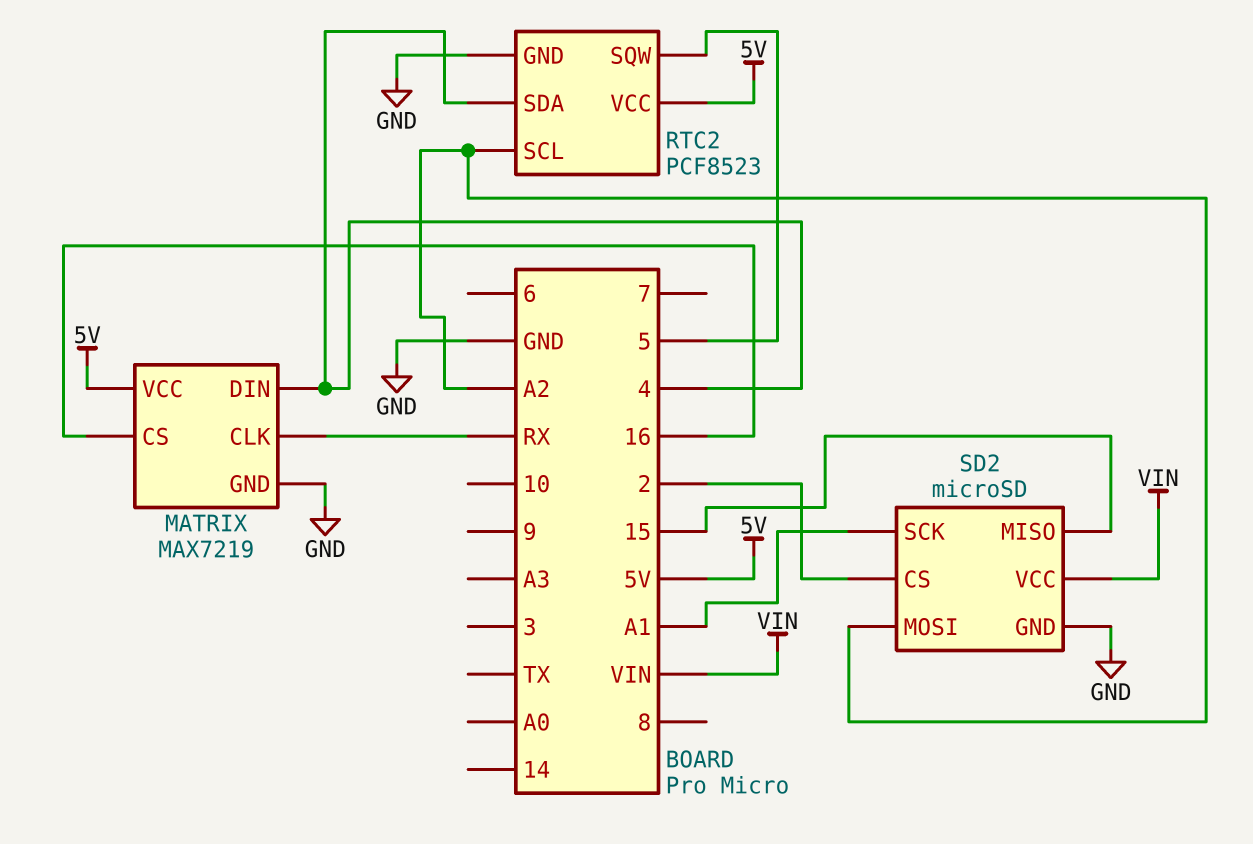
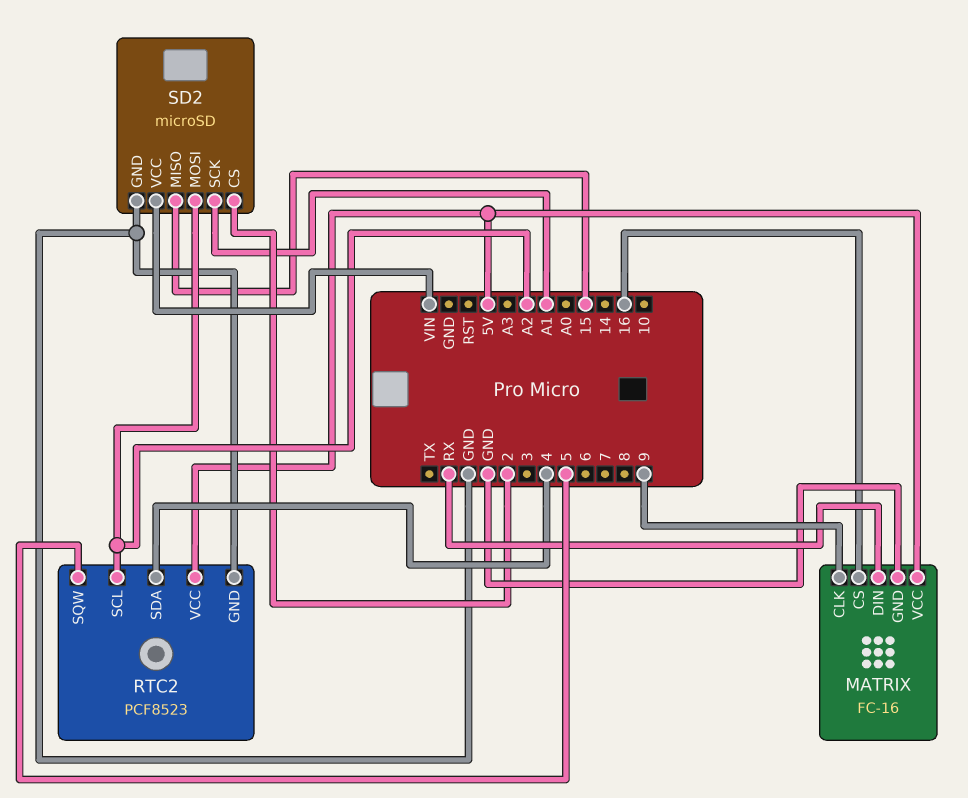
MATRIX: MAX7219 -> FC-16
MATRIX pin CLK: RX -> 9
MATRIX pin DIN: 4 -> RX

